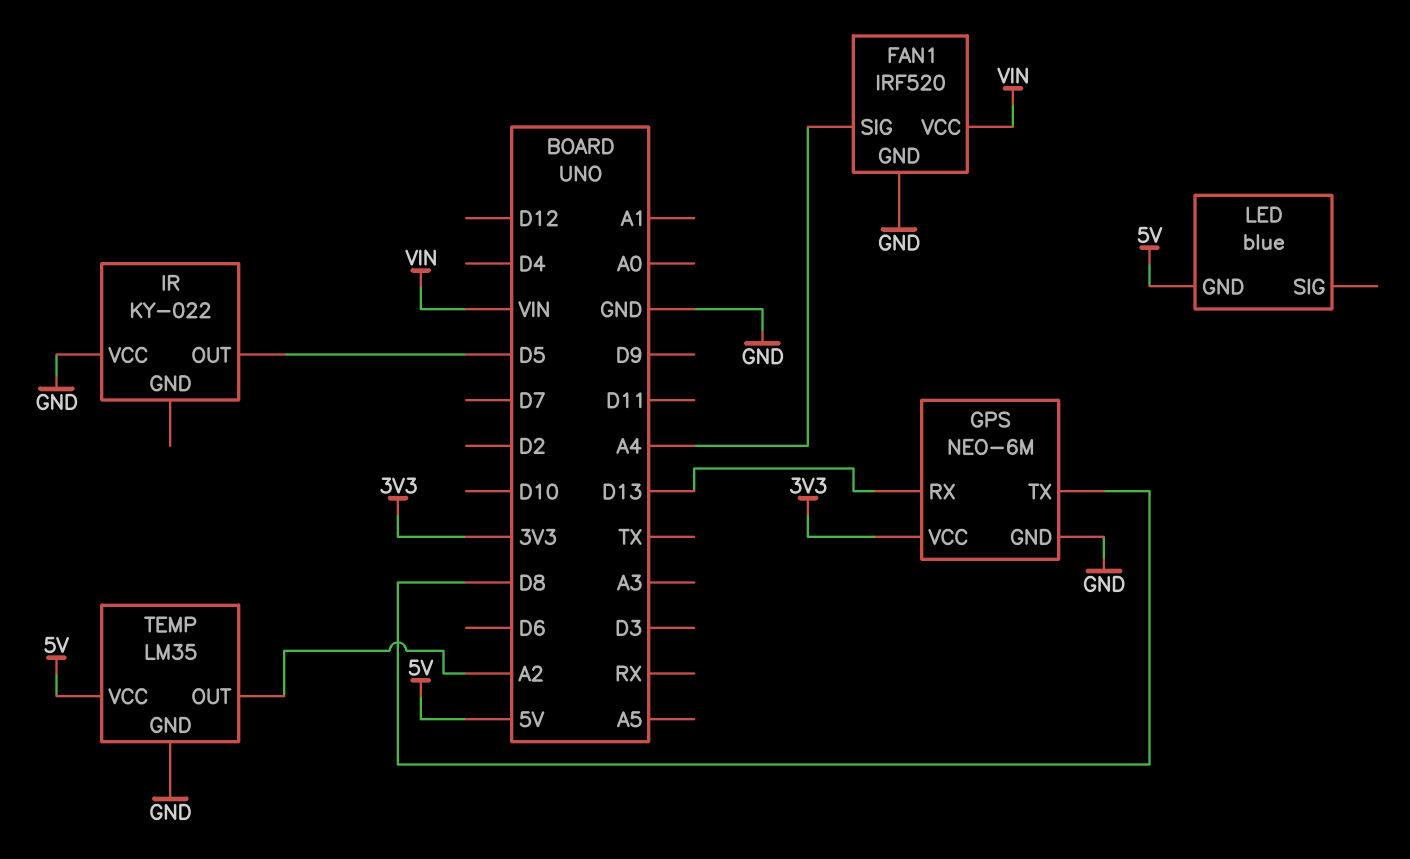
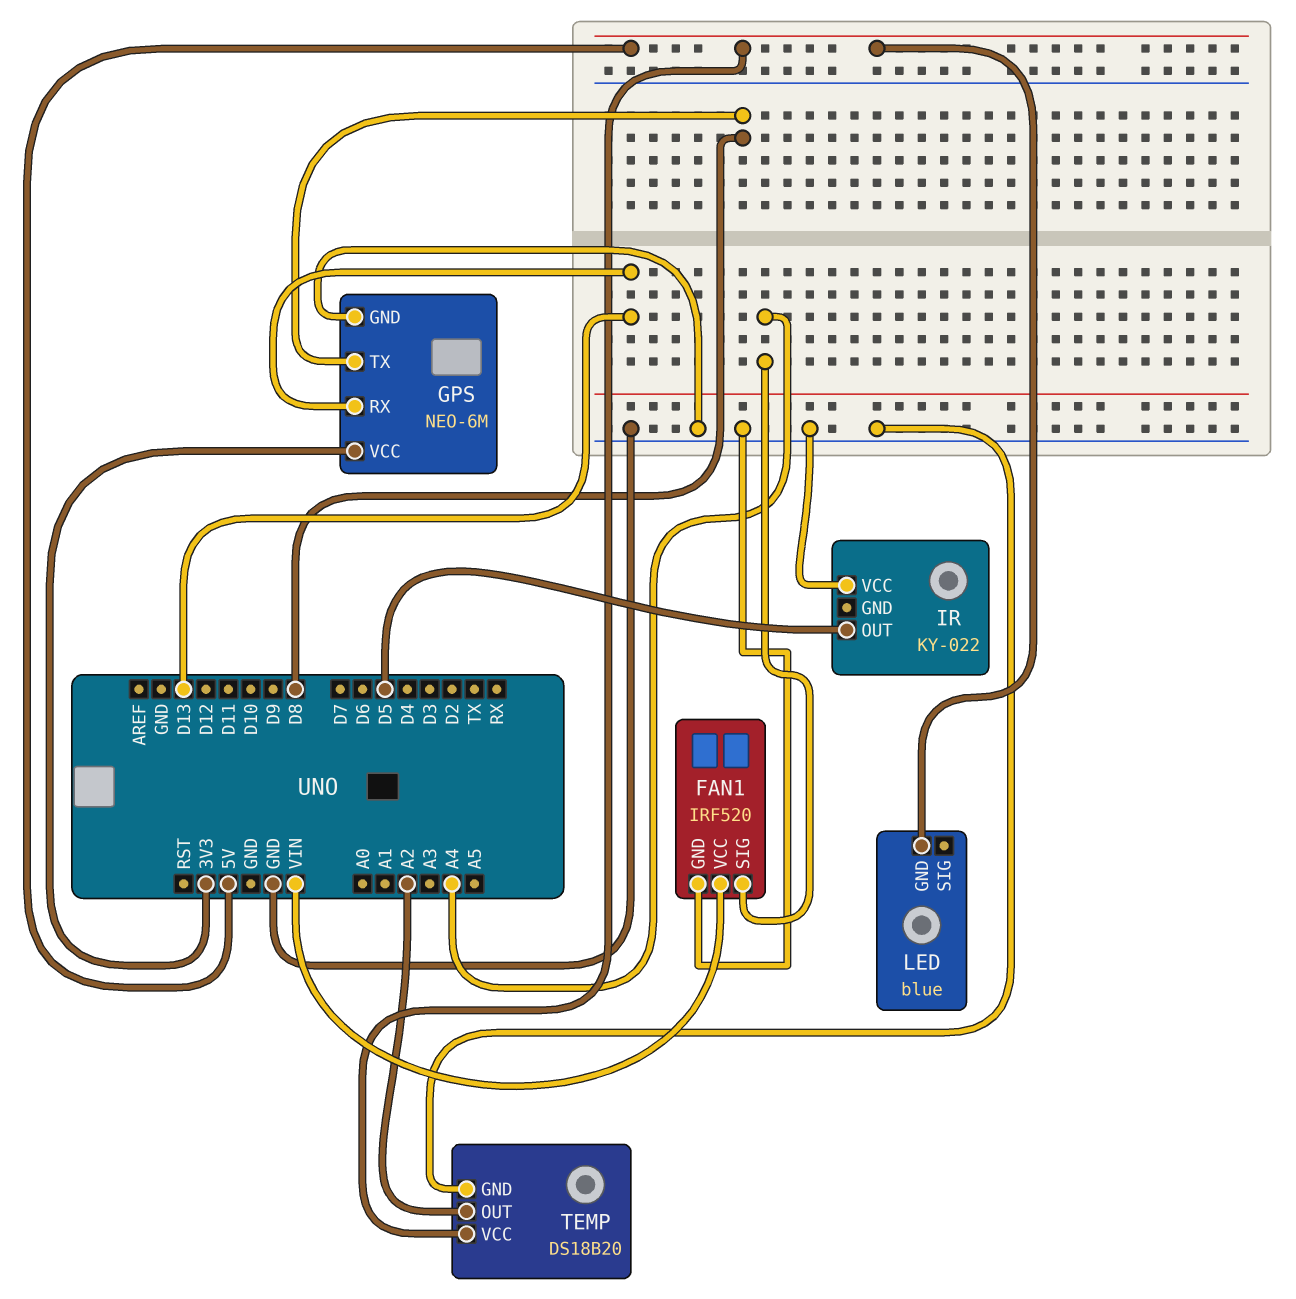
TEMP: LM35 -> DS18B20

